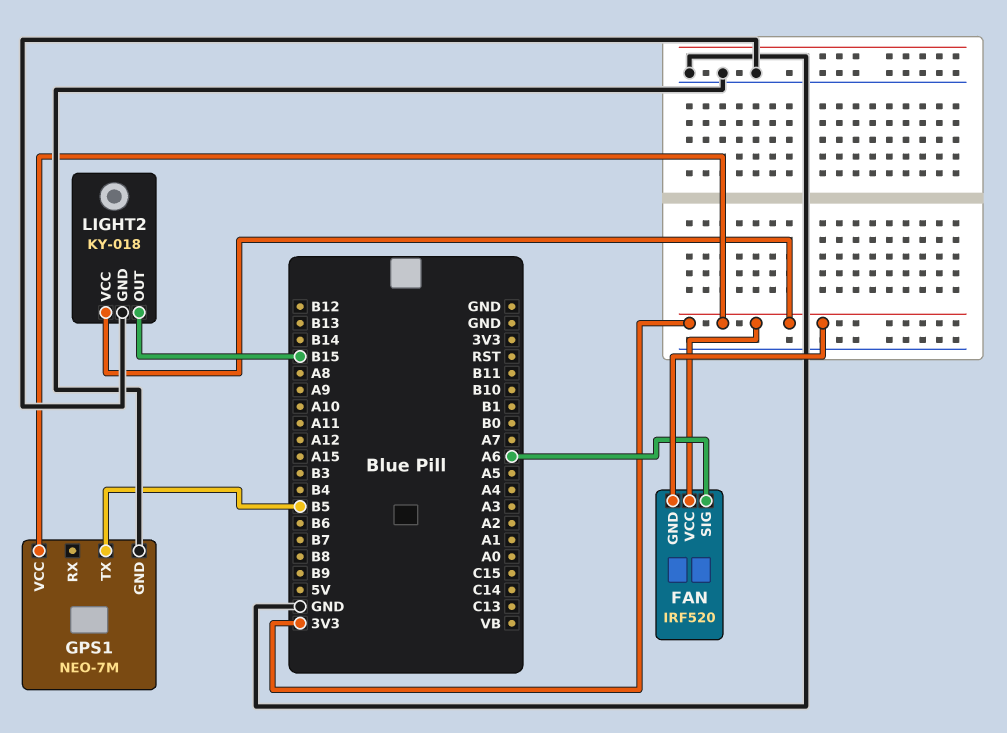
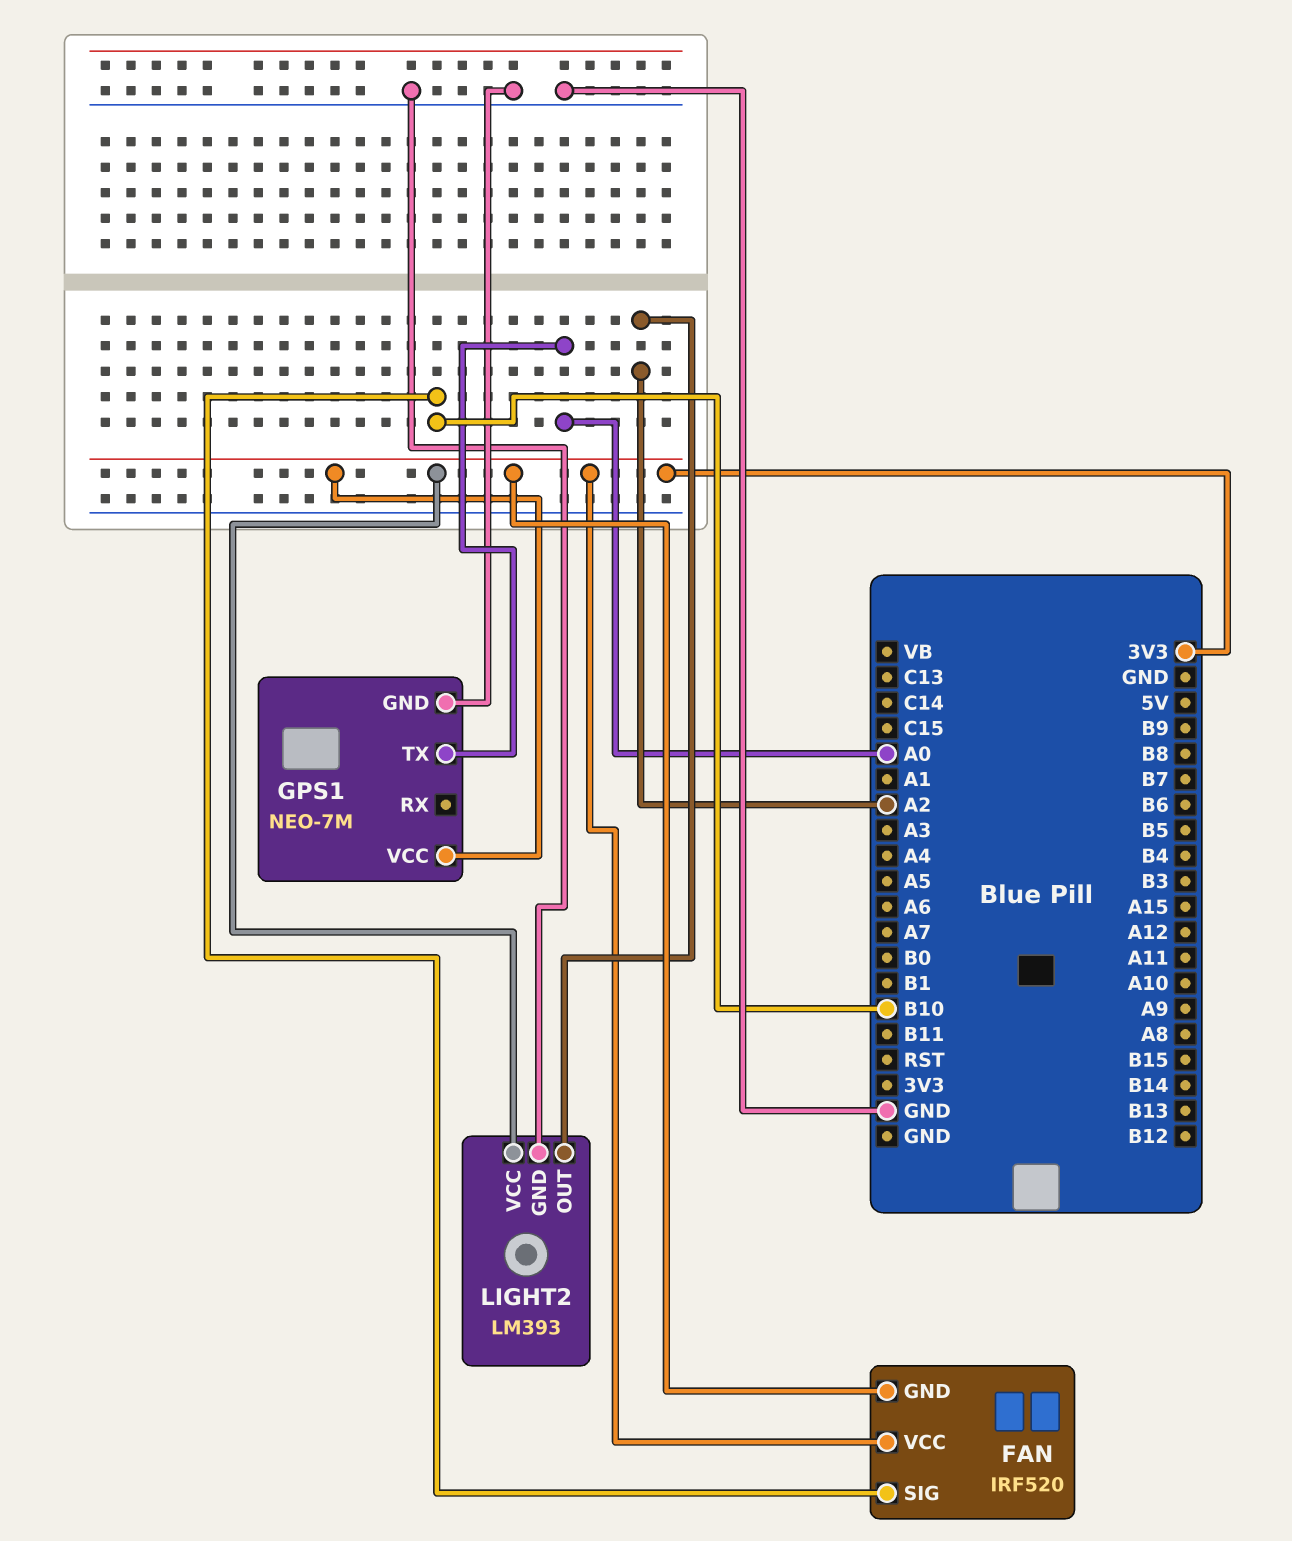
FAN pin SIG: A6 -> B10
GPS1 pin TX: B5 -> A0
LIGHT2: KY-018 -> LM393
LIGHT2 pin OUT: B15 -> A2

